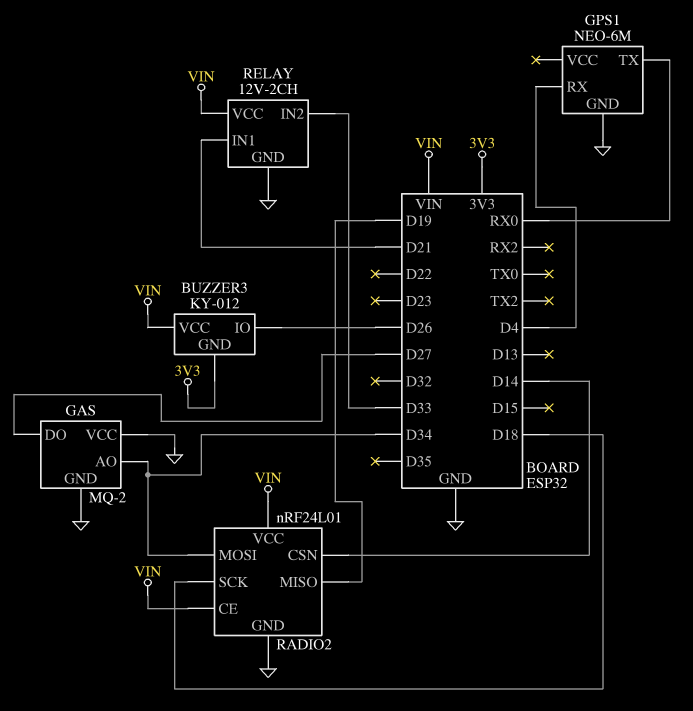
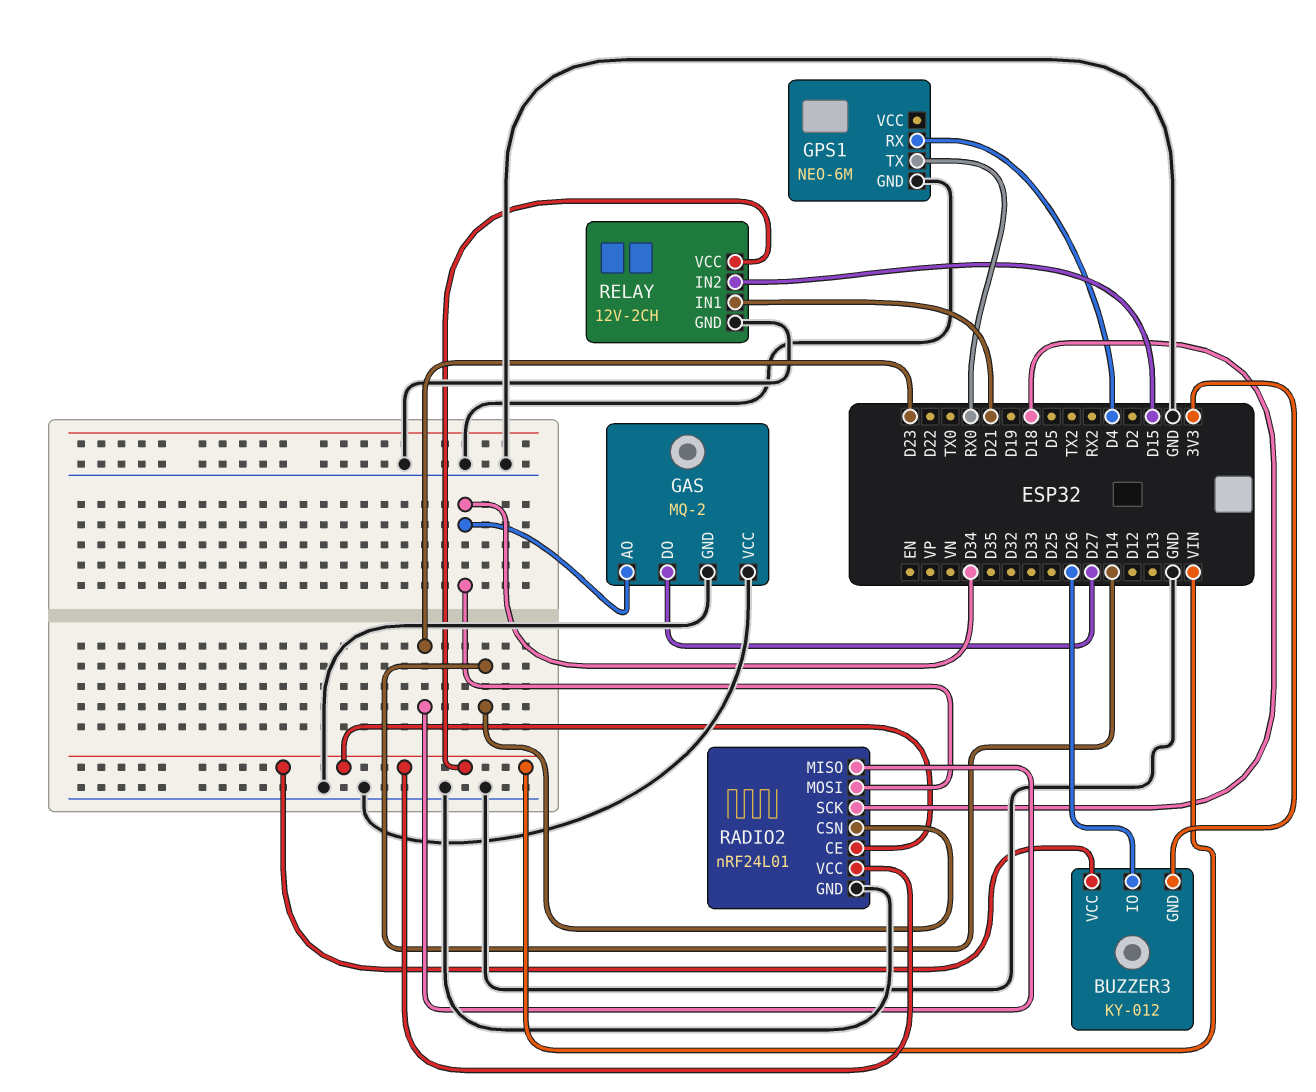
RADIO2 pin MISO: D19 -> D23
RELAY pin IN2: D33 -> D15

